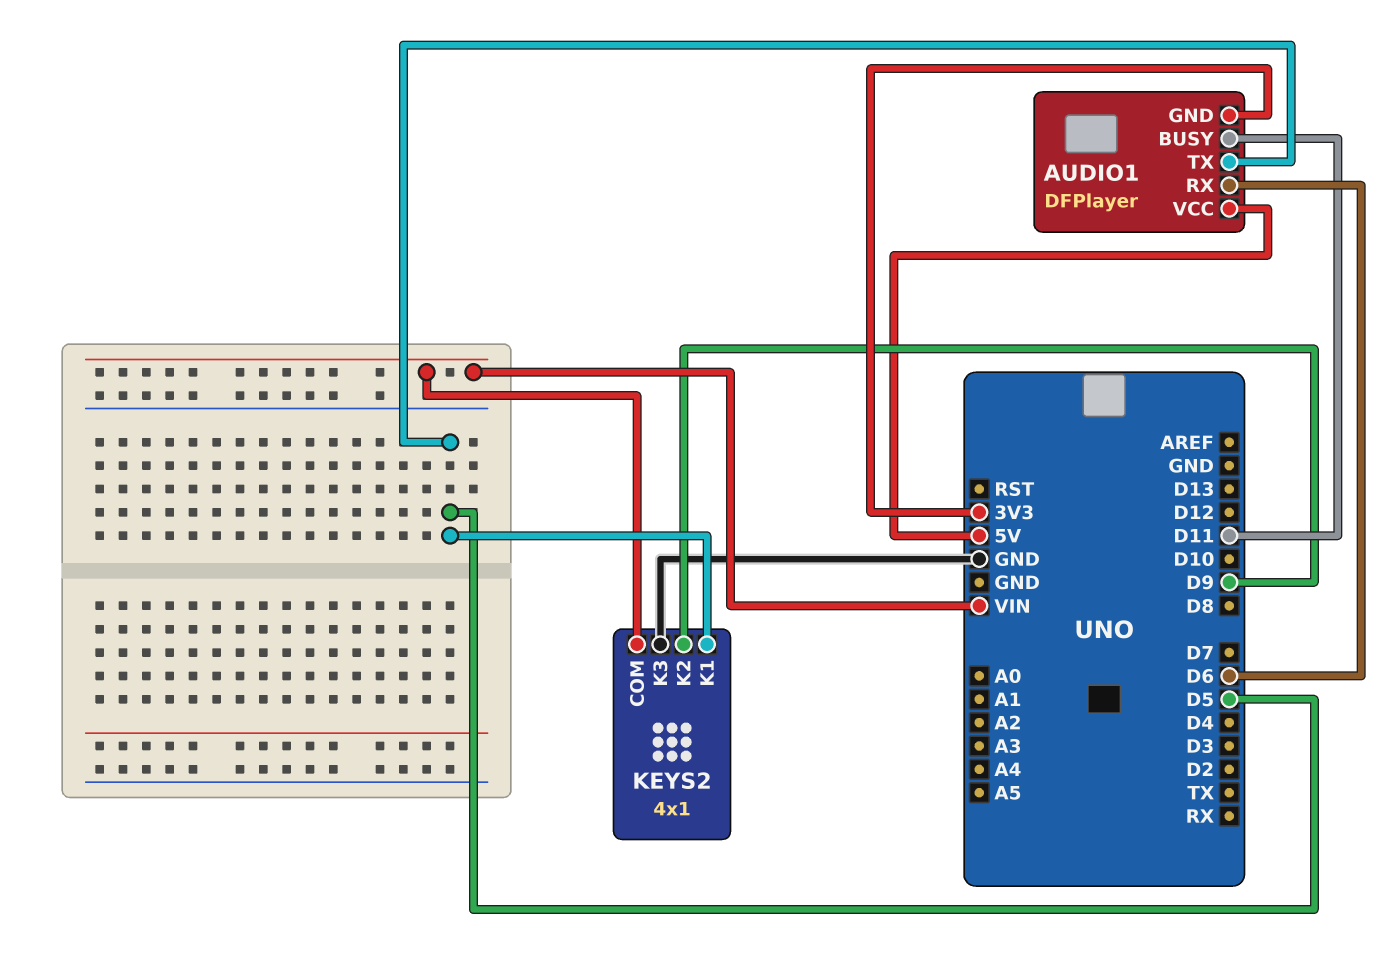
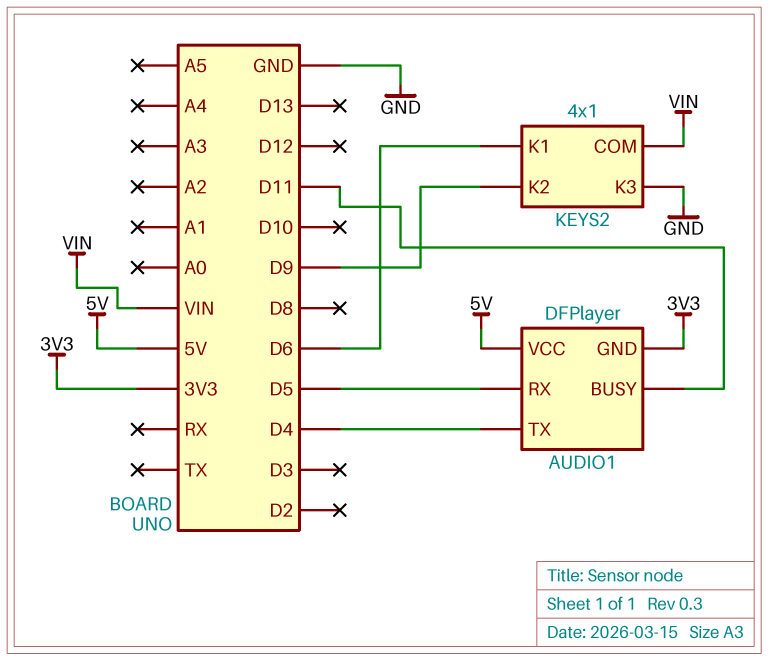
AUDIO1 pin RX: D6 -> D5
AUDIO1 pin TX: D5 -> D4
KEYS2 pin K1: D5 -> D6

